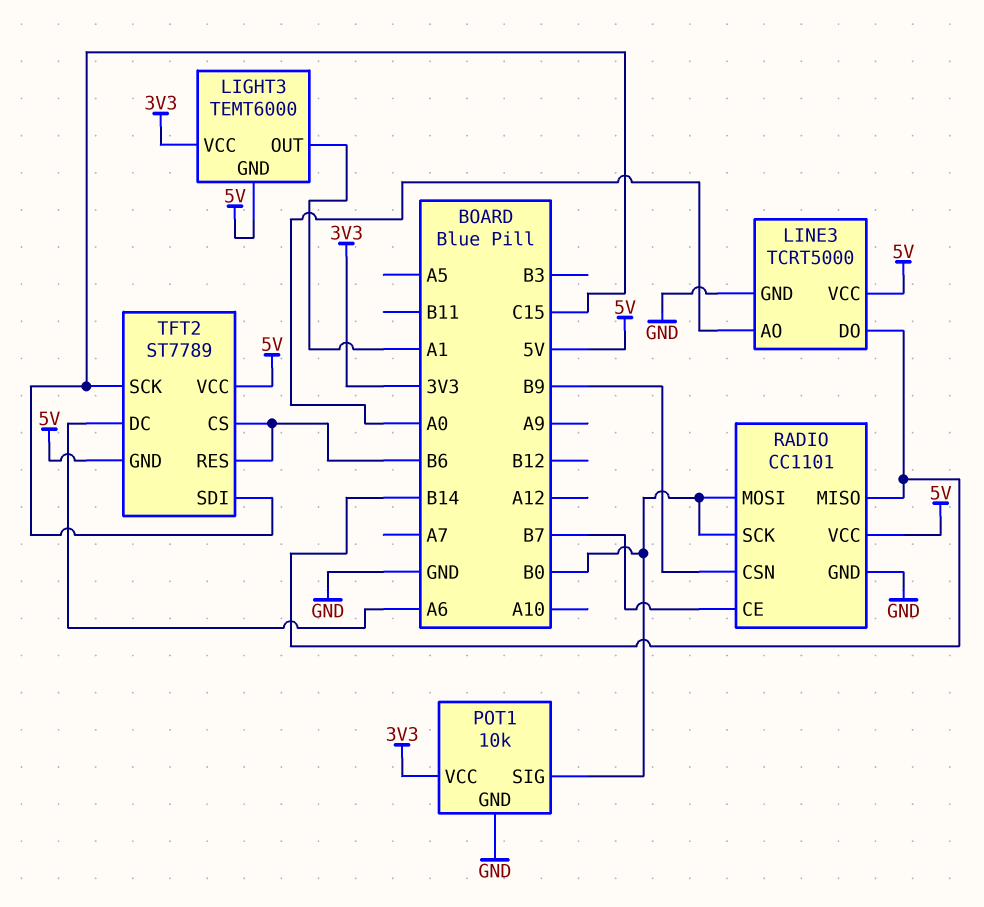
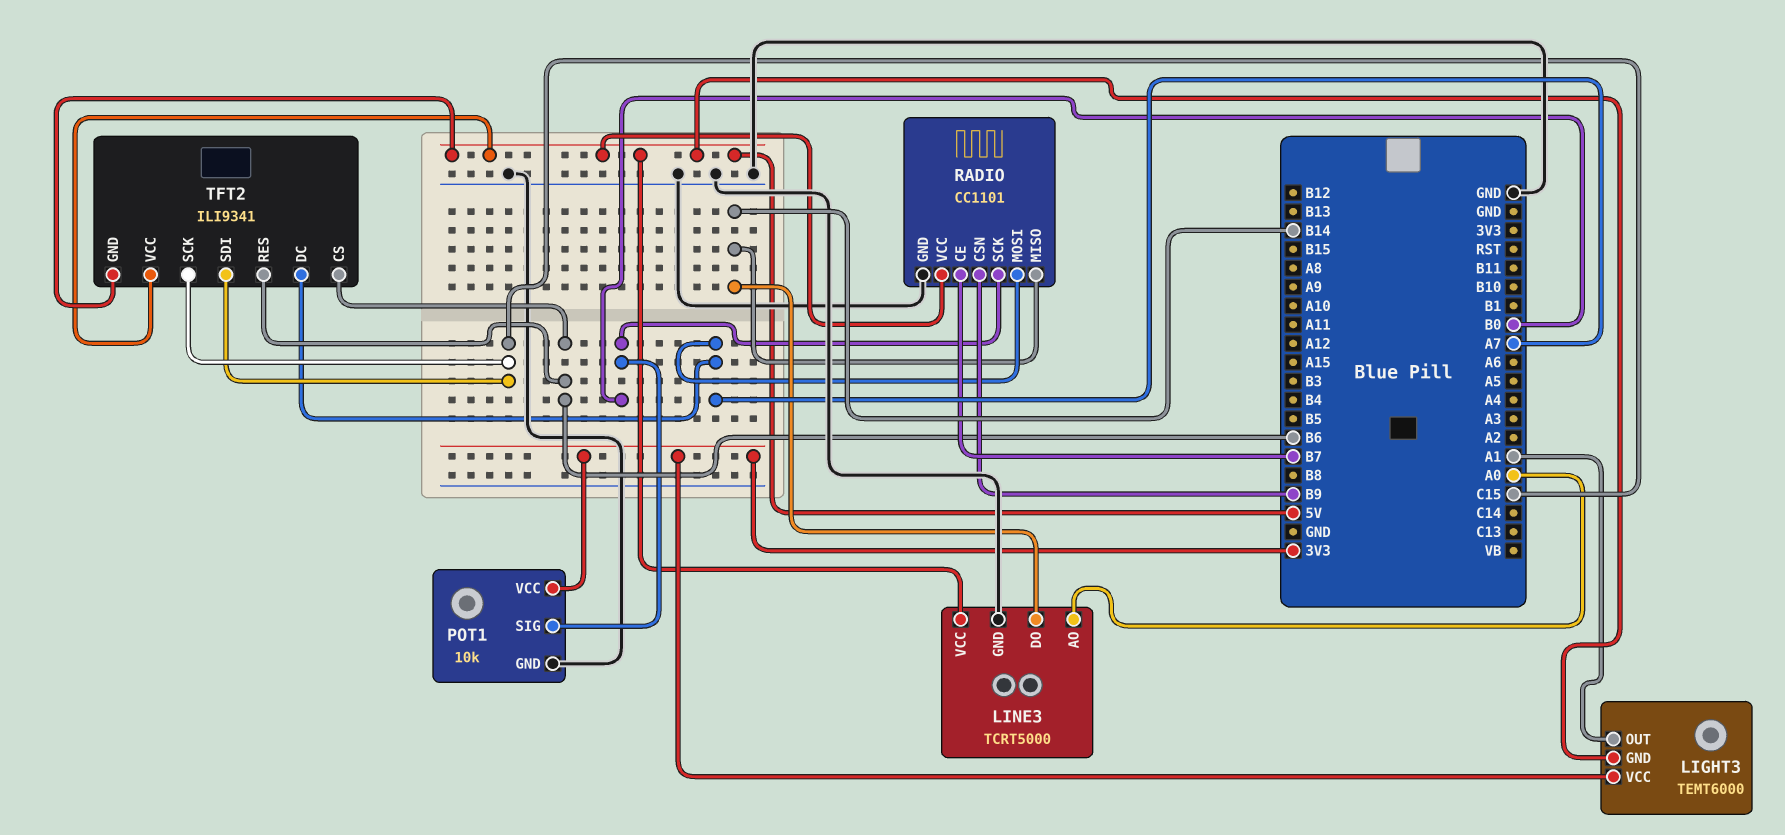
RADIO pin MOSI: B0 -> A7
TFT2: ST7789 -> ILI9341
TFT2 pin DC: A6 -> A7

